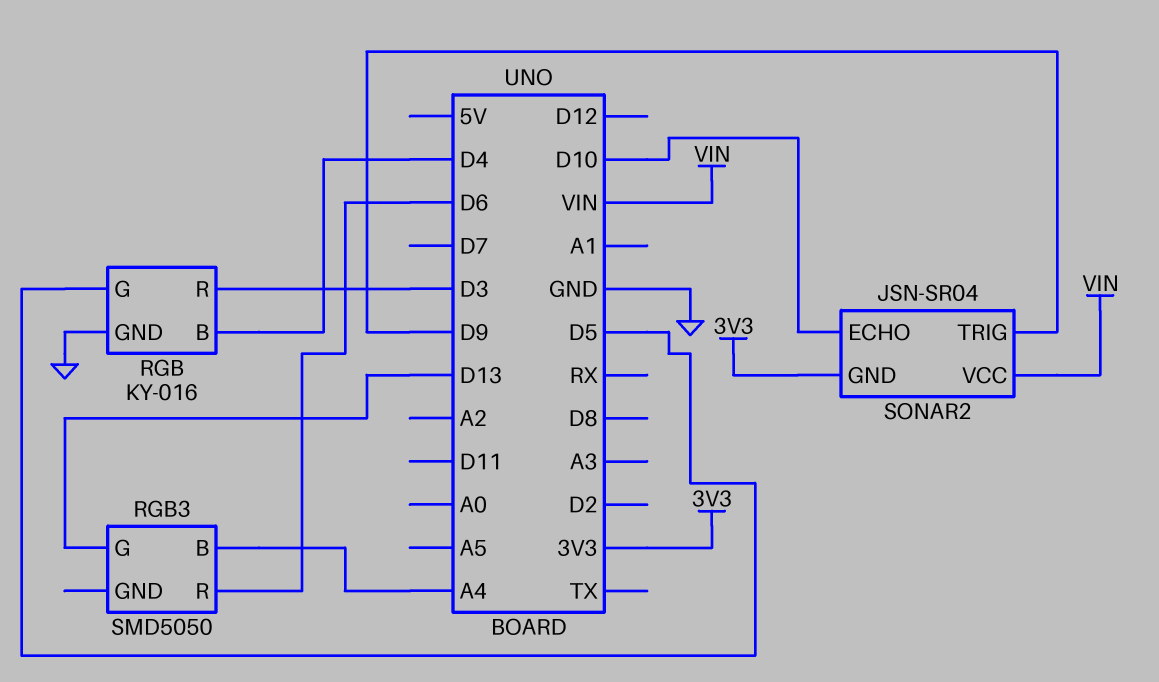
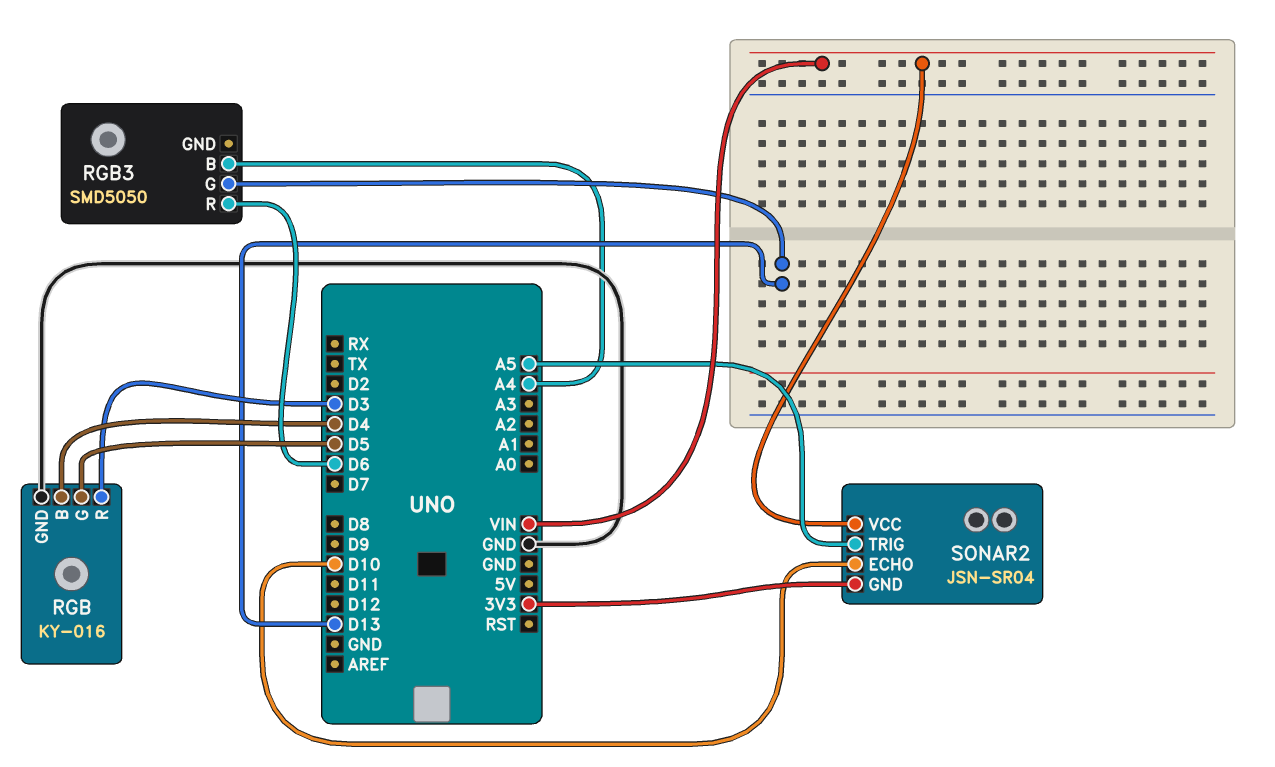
SONAR2 pin TRIG: D9 -> A5

